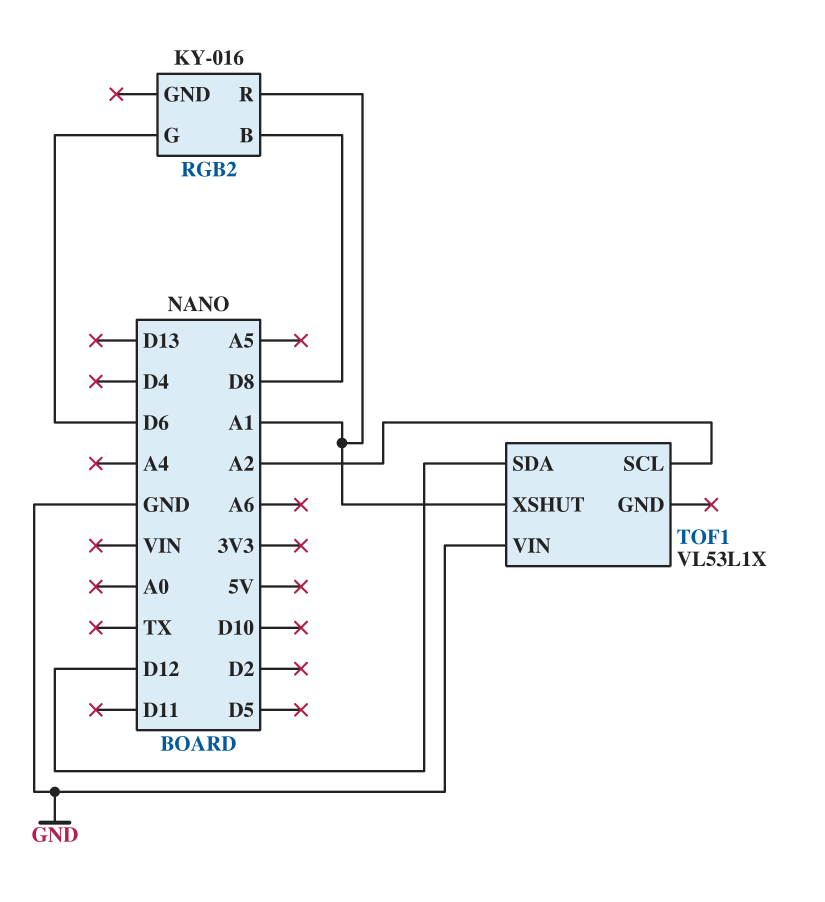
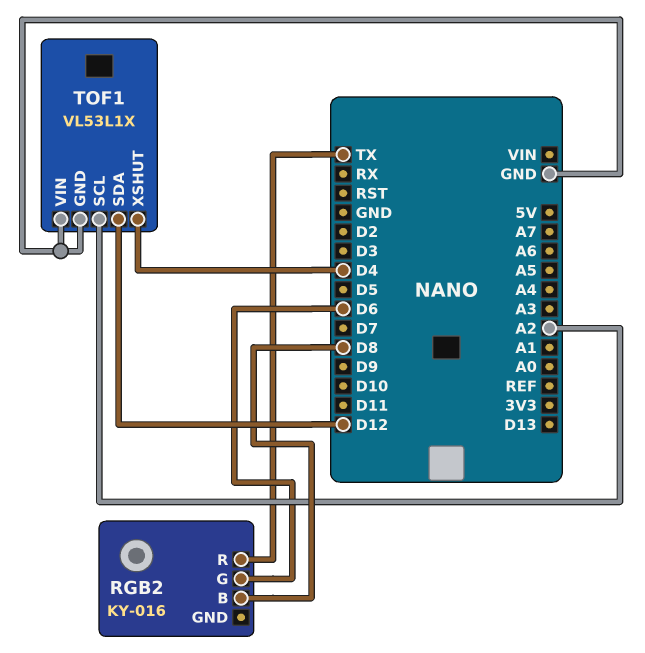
RGB2 pin R: A1 -> TX
TOF1 pin GND: none -> GND
TOF1 pin XSHUT: A1 -> D4

